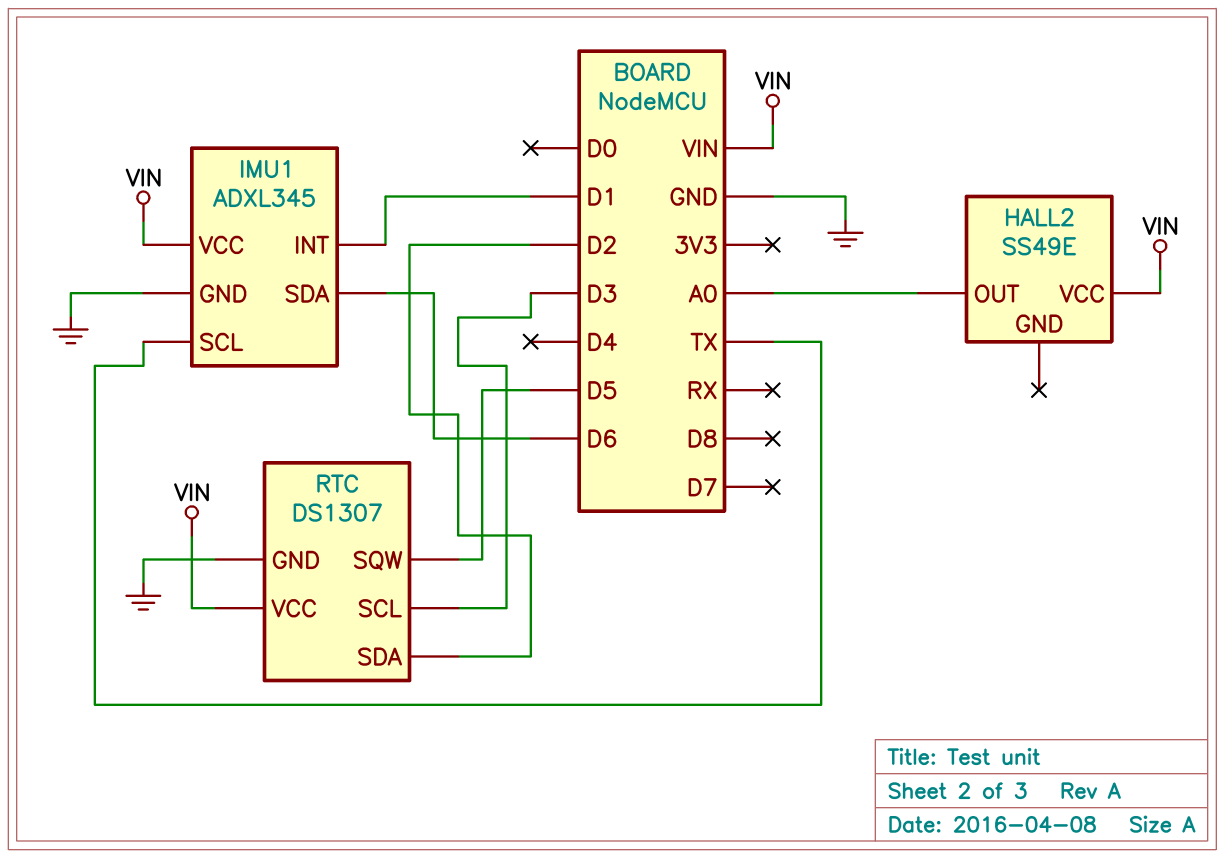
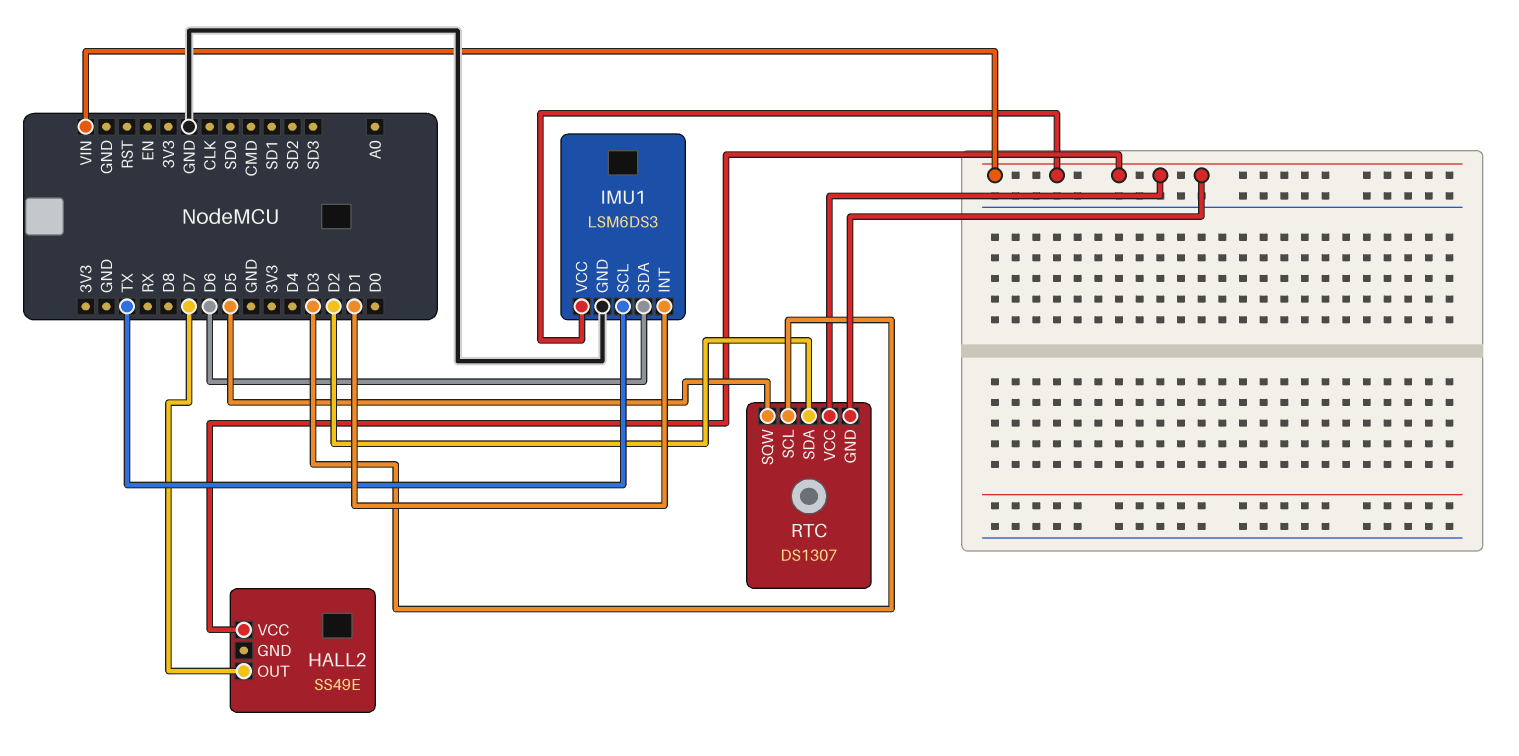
HALL2 pin OUT: A0 -> D7
IMU1: ADXL345 -> LSM6DS3
RTC pin GND: GND -> VIN

